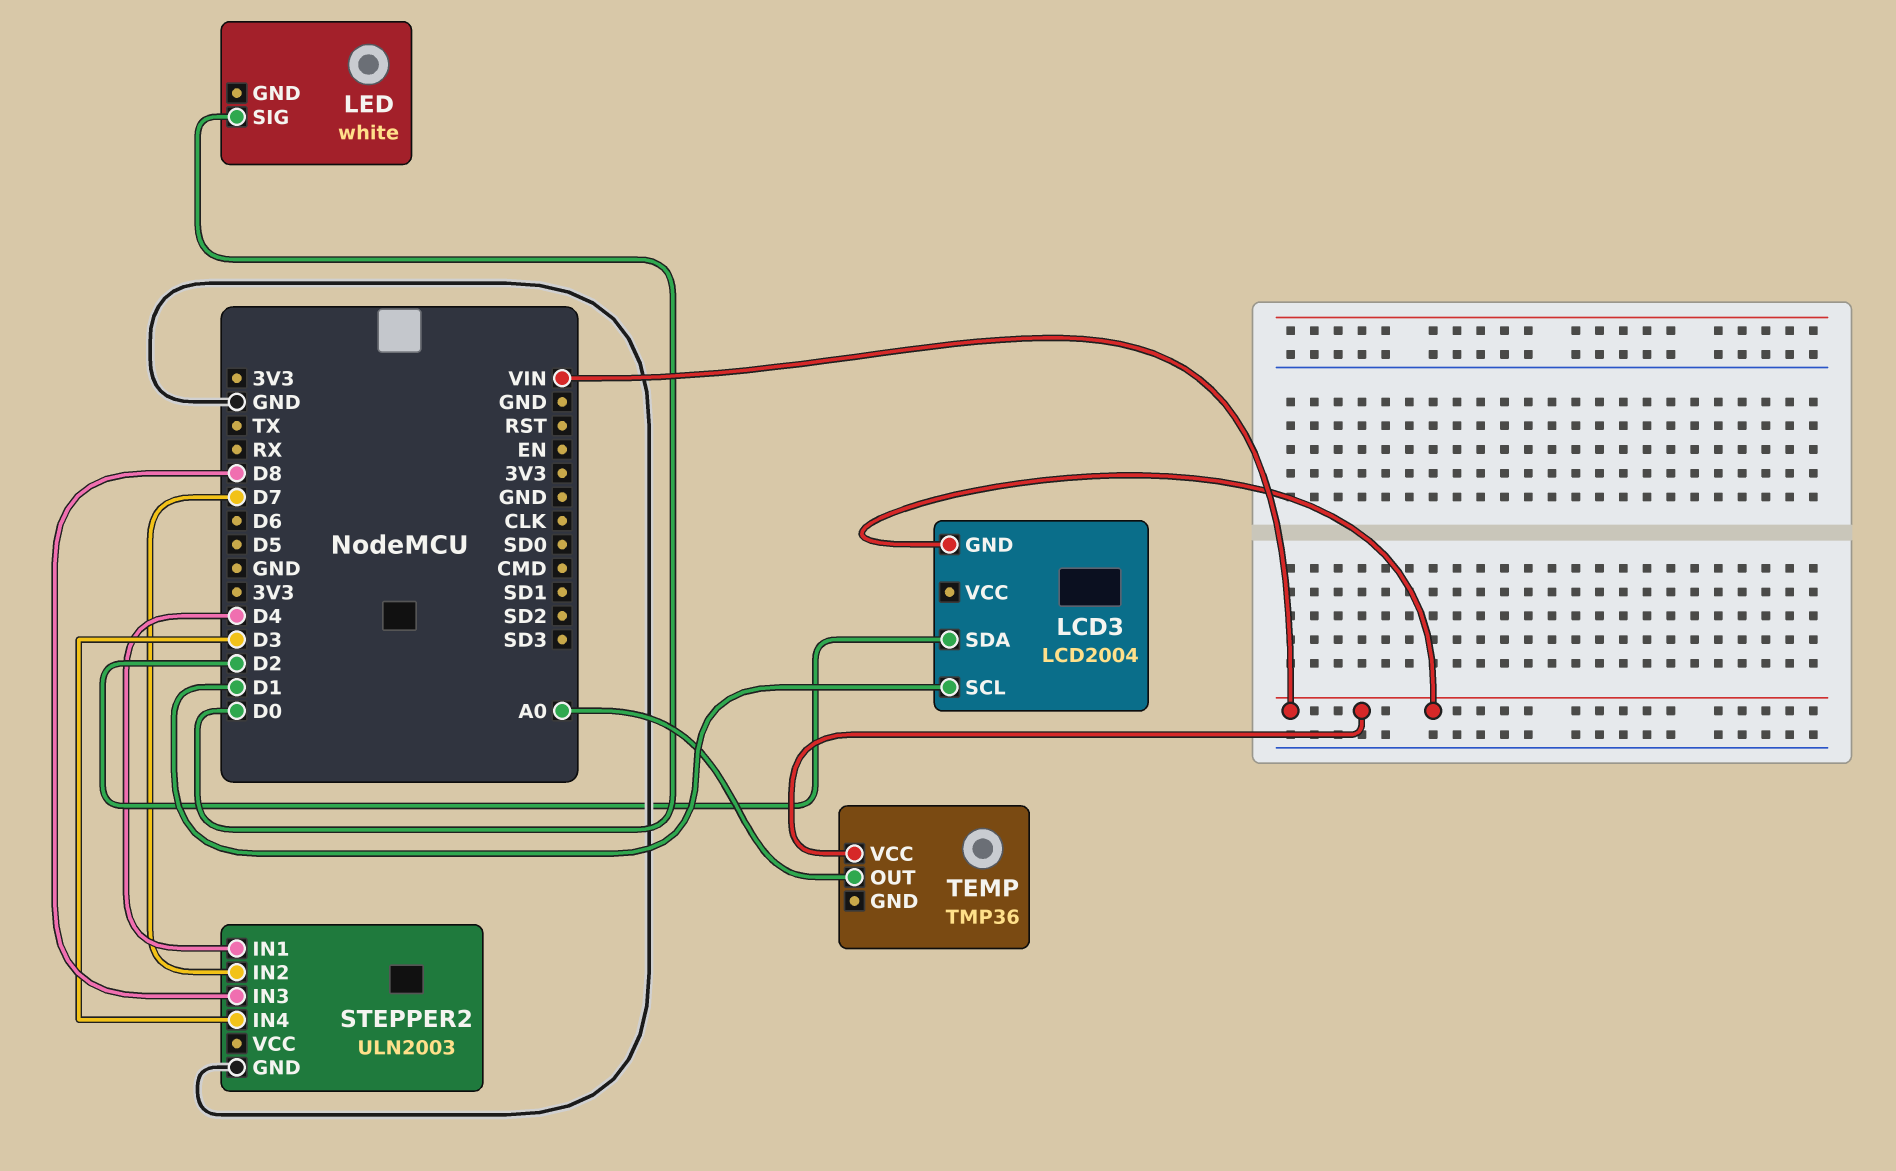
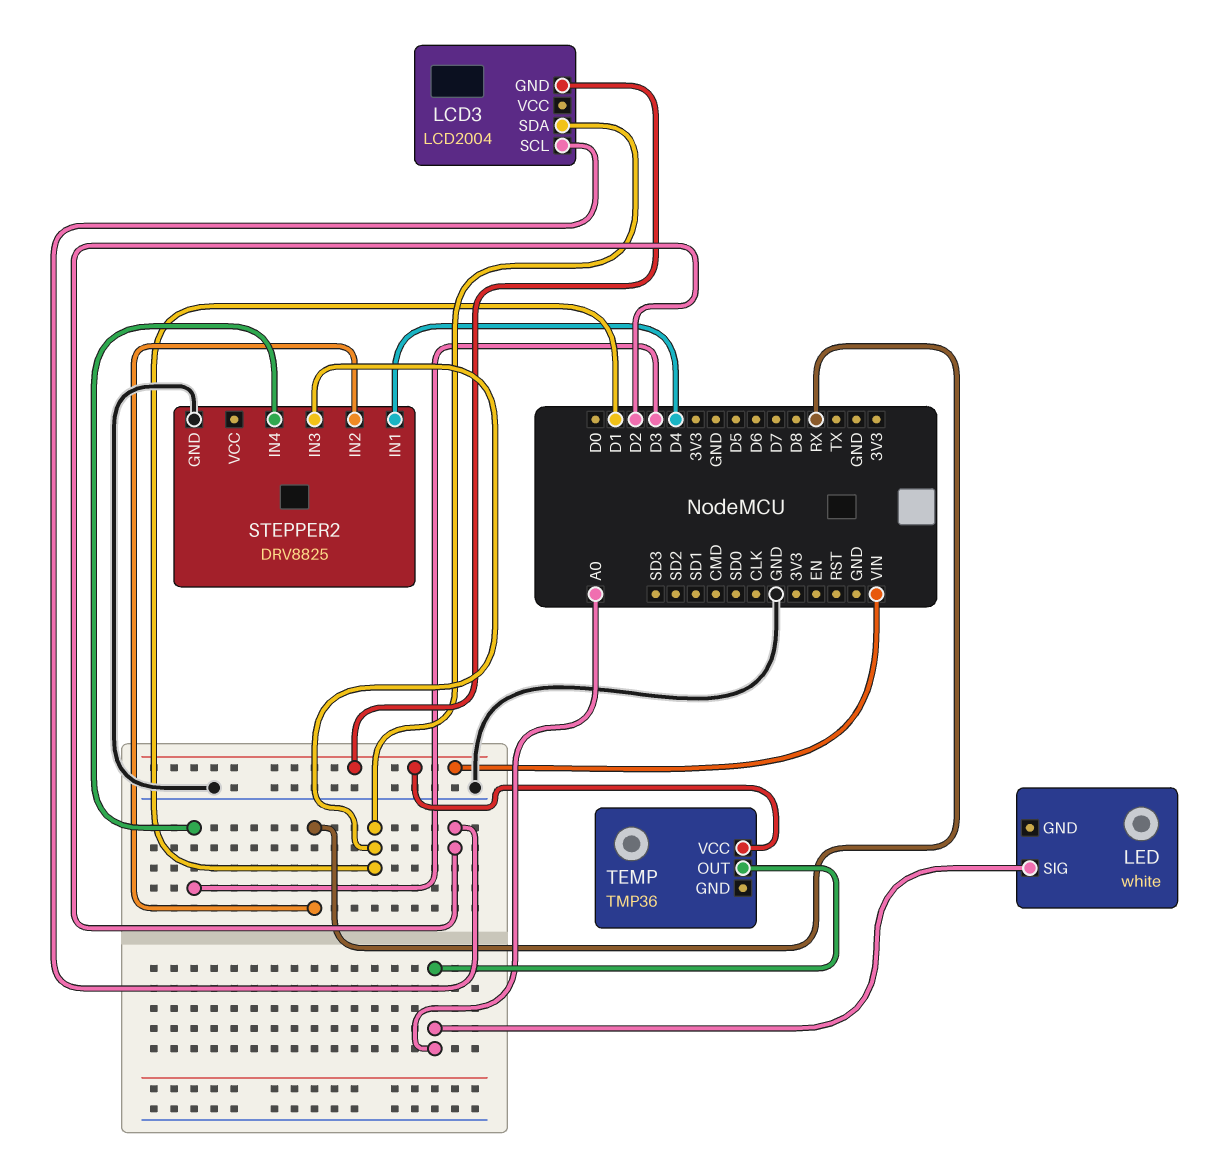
LCD3 pin SCL: D1 -> D2
LCD3 pin SDA: D2 -> D1
LED pin SIG: D0 -> A0
STEPPER2: ULN2003 -> DRV8825
STEPPER2 pin IN2: D7 -> RX
STEPPER2 pin IN3: D8 -> D1

